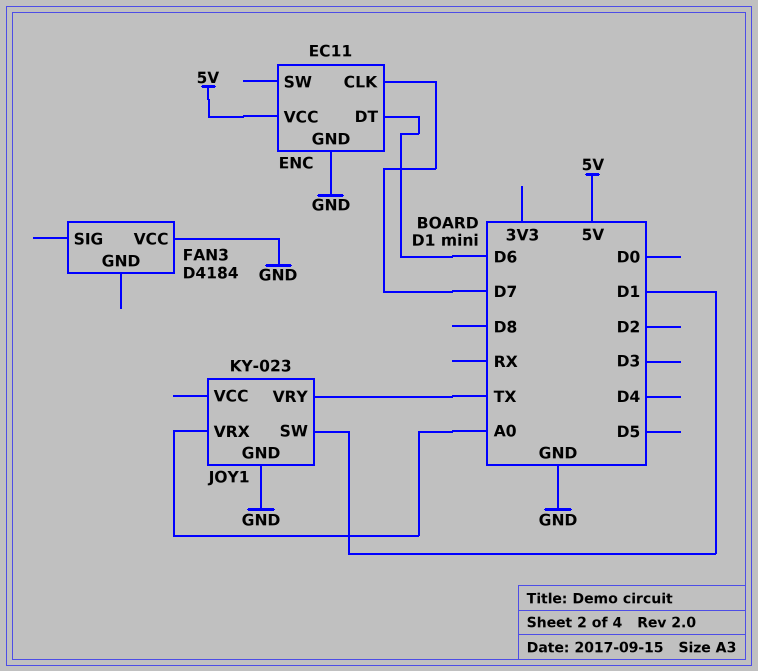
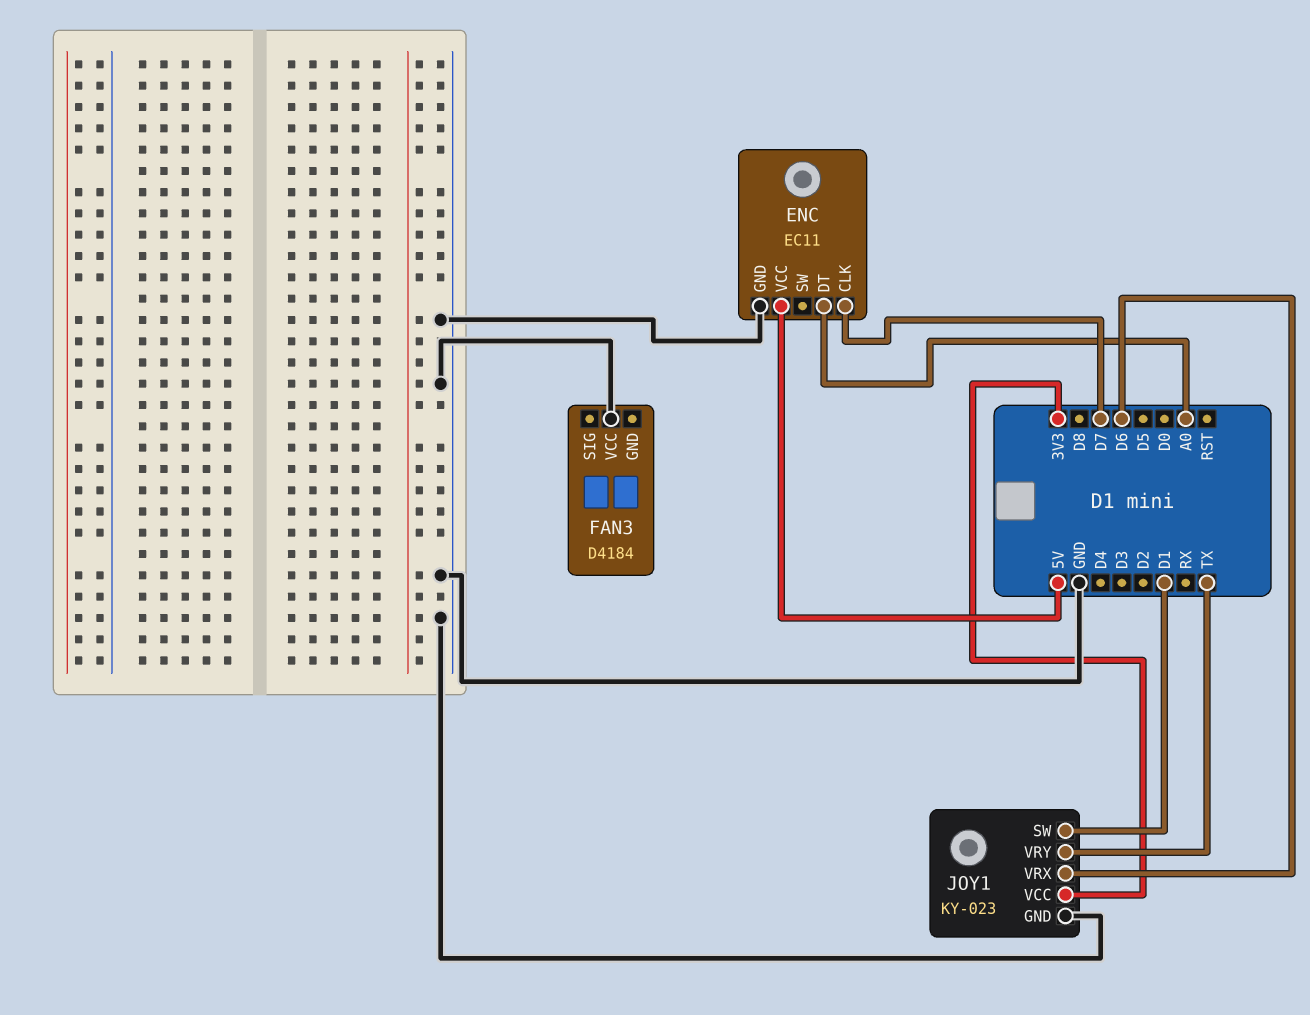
ENC pin DT: D6 -> A0
JOY1 pin VCC: none -> 3V3
JOY1 pin VRX: A0 -> D6

